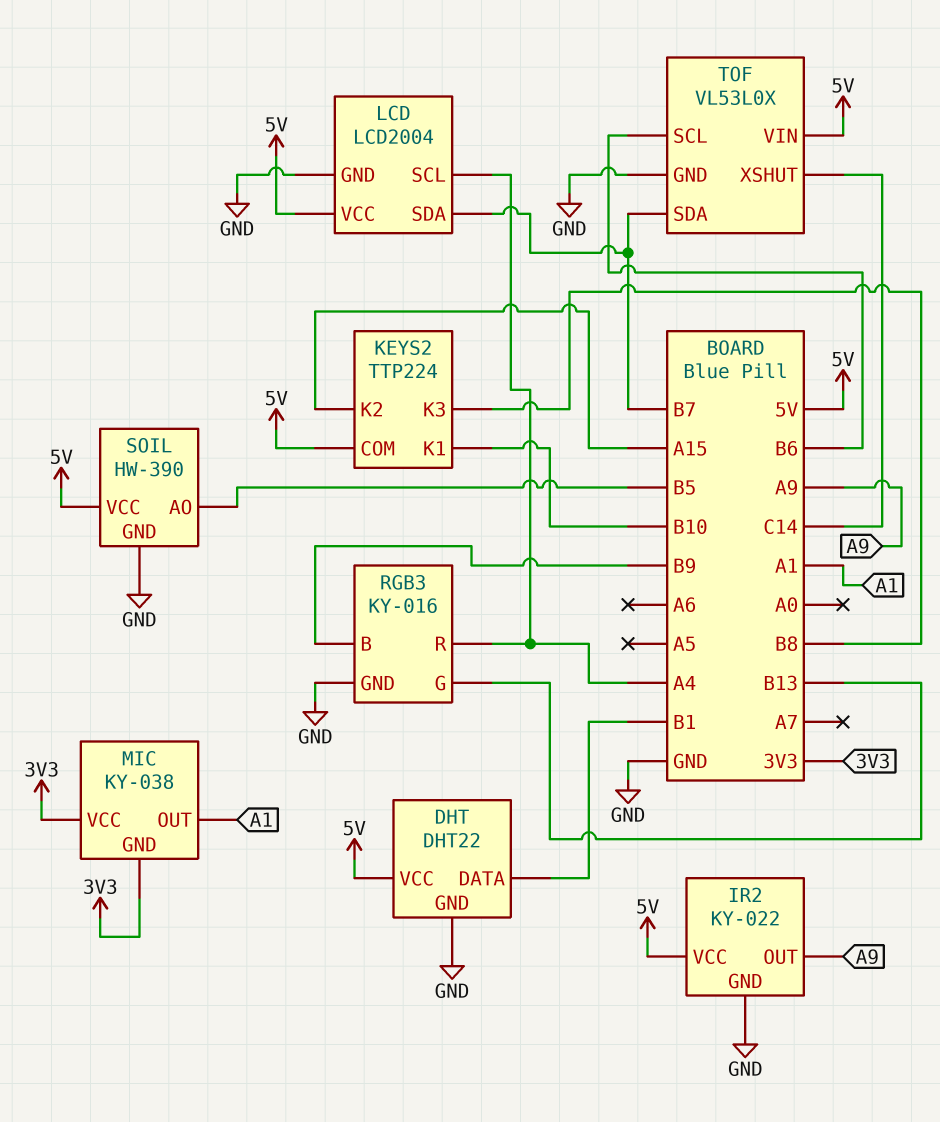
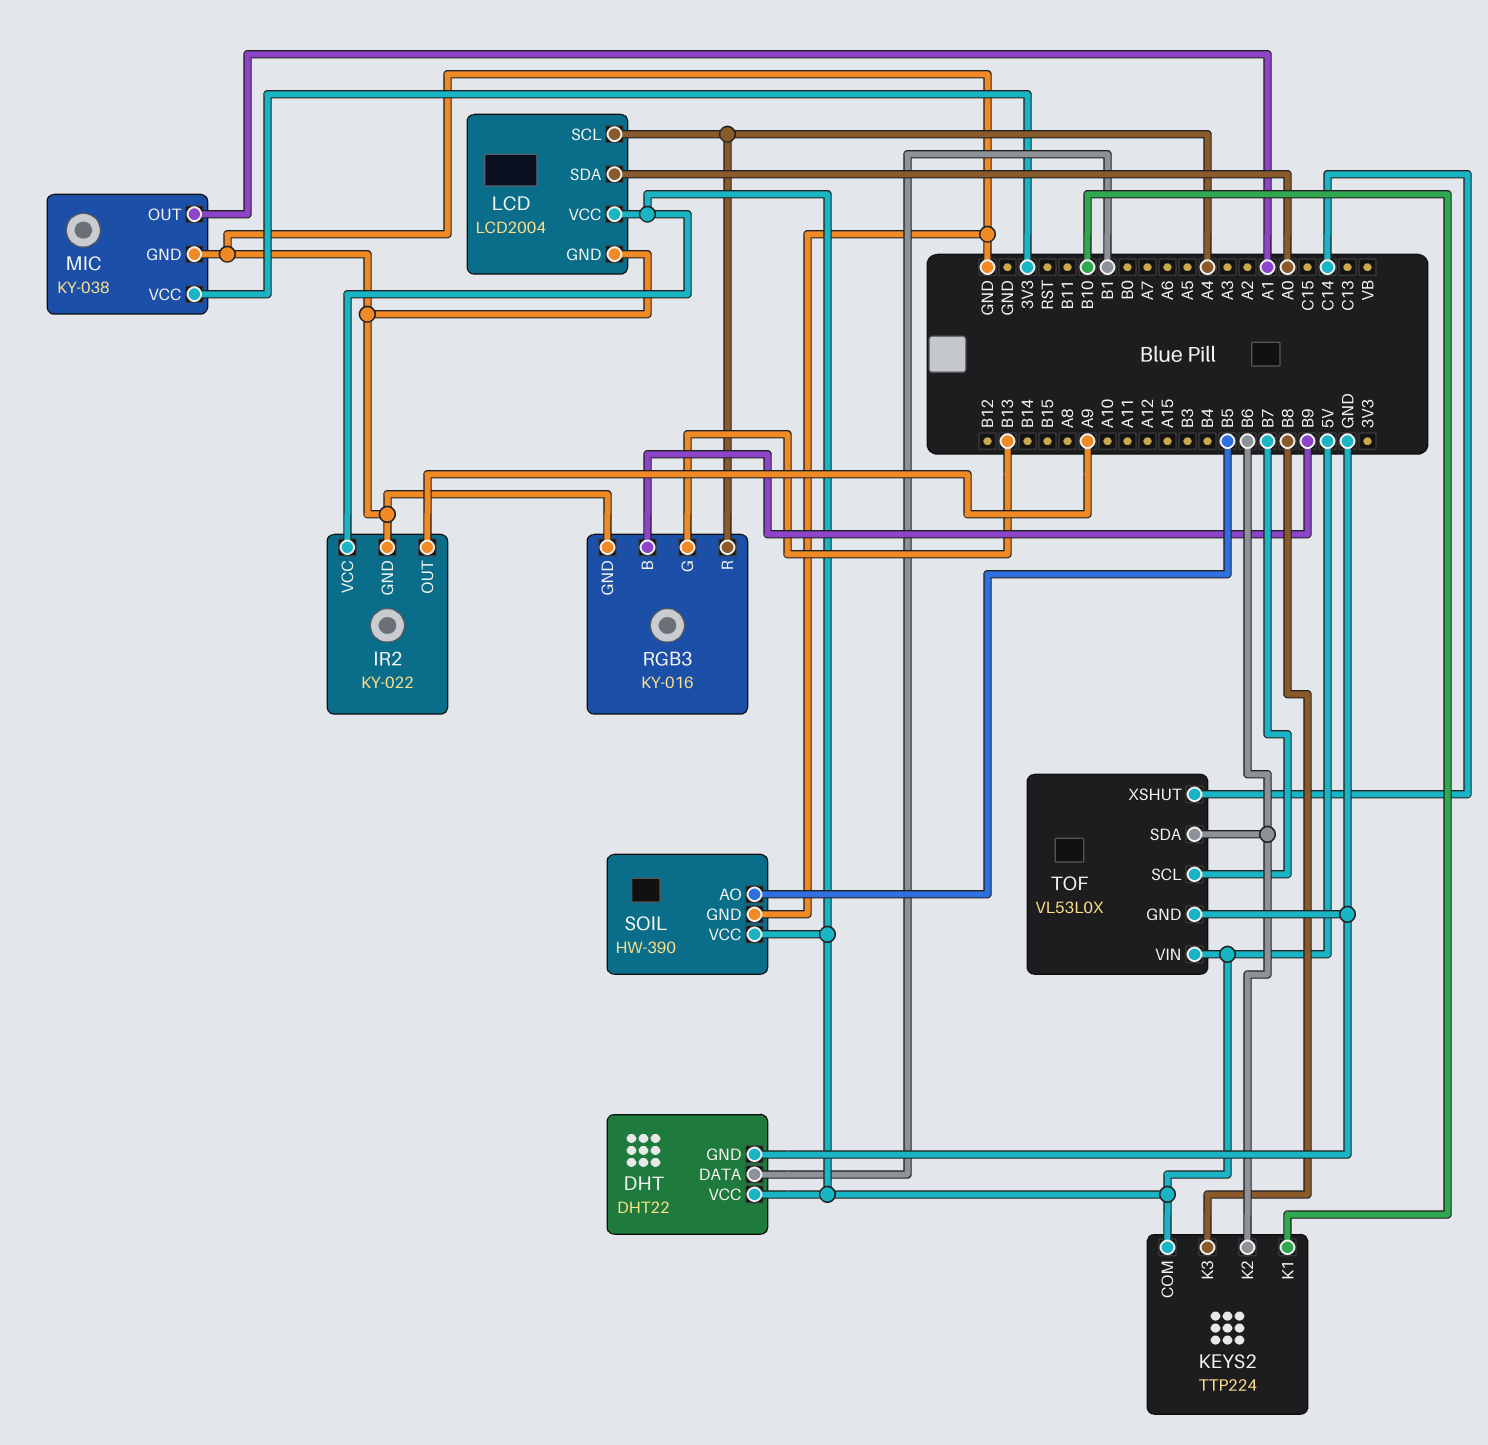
KEYS2 pin K2: A15 -> B6
LCD pin SDA: B7 -> A0
MIC pin GND: 3V3 -> GND
TOF pin SCL: B6 -> B7
TOF pin SDA: B7 -> B6

